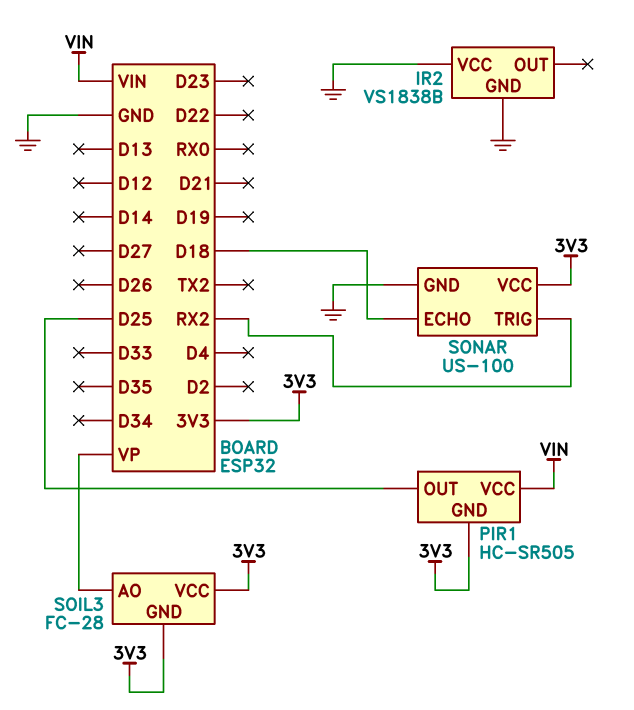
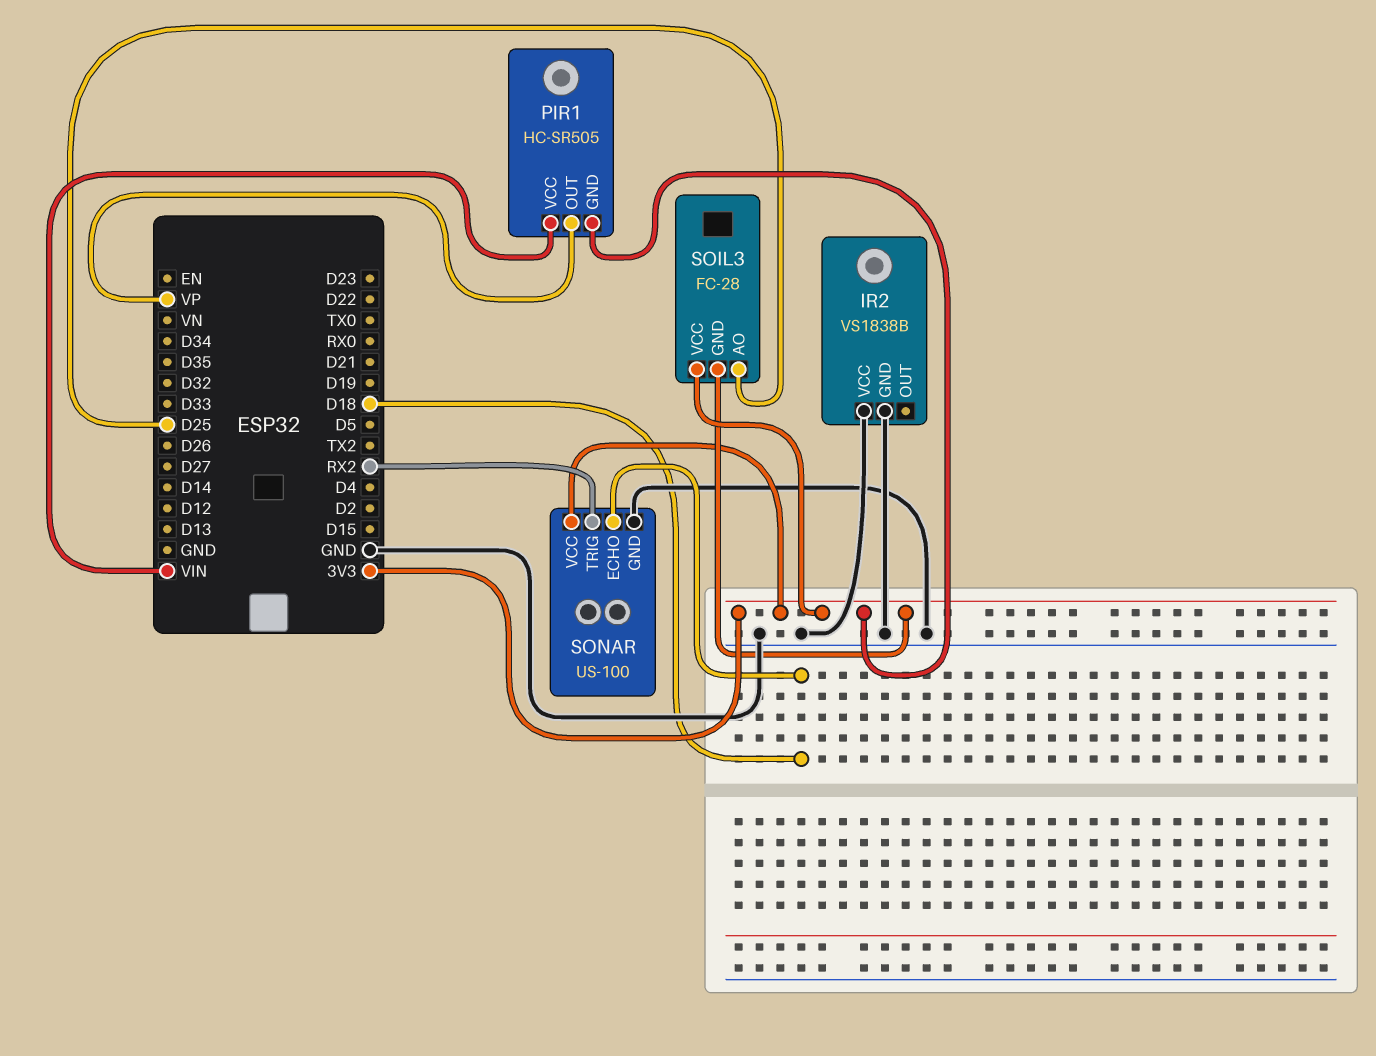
PIR1 pin OUT: D25 -> VP
SOIL3 pin AO: VP -> D25

